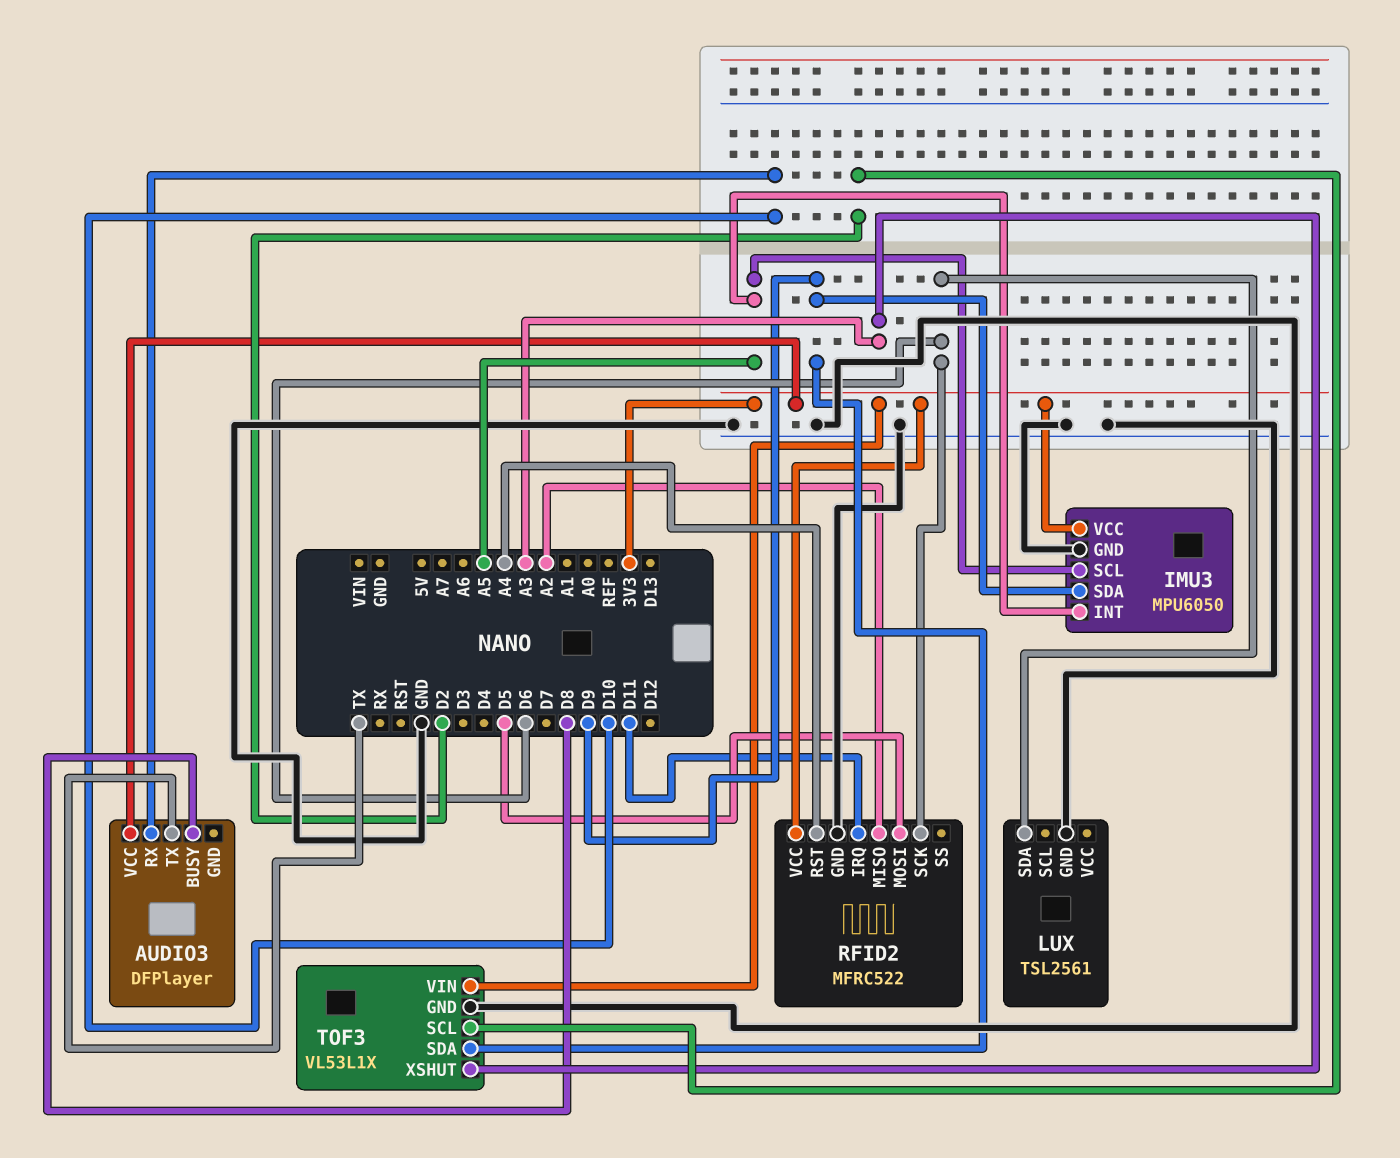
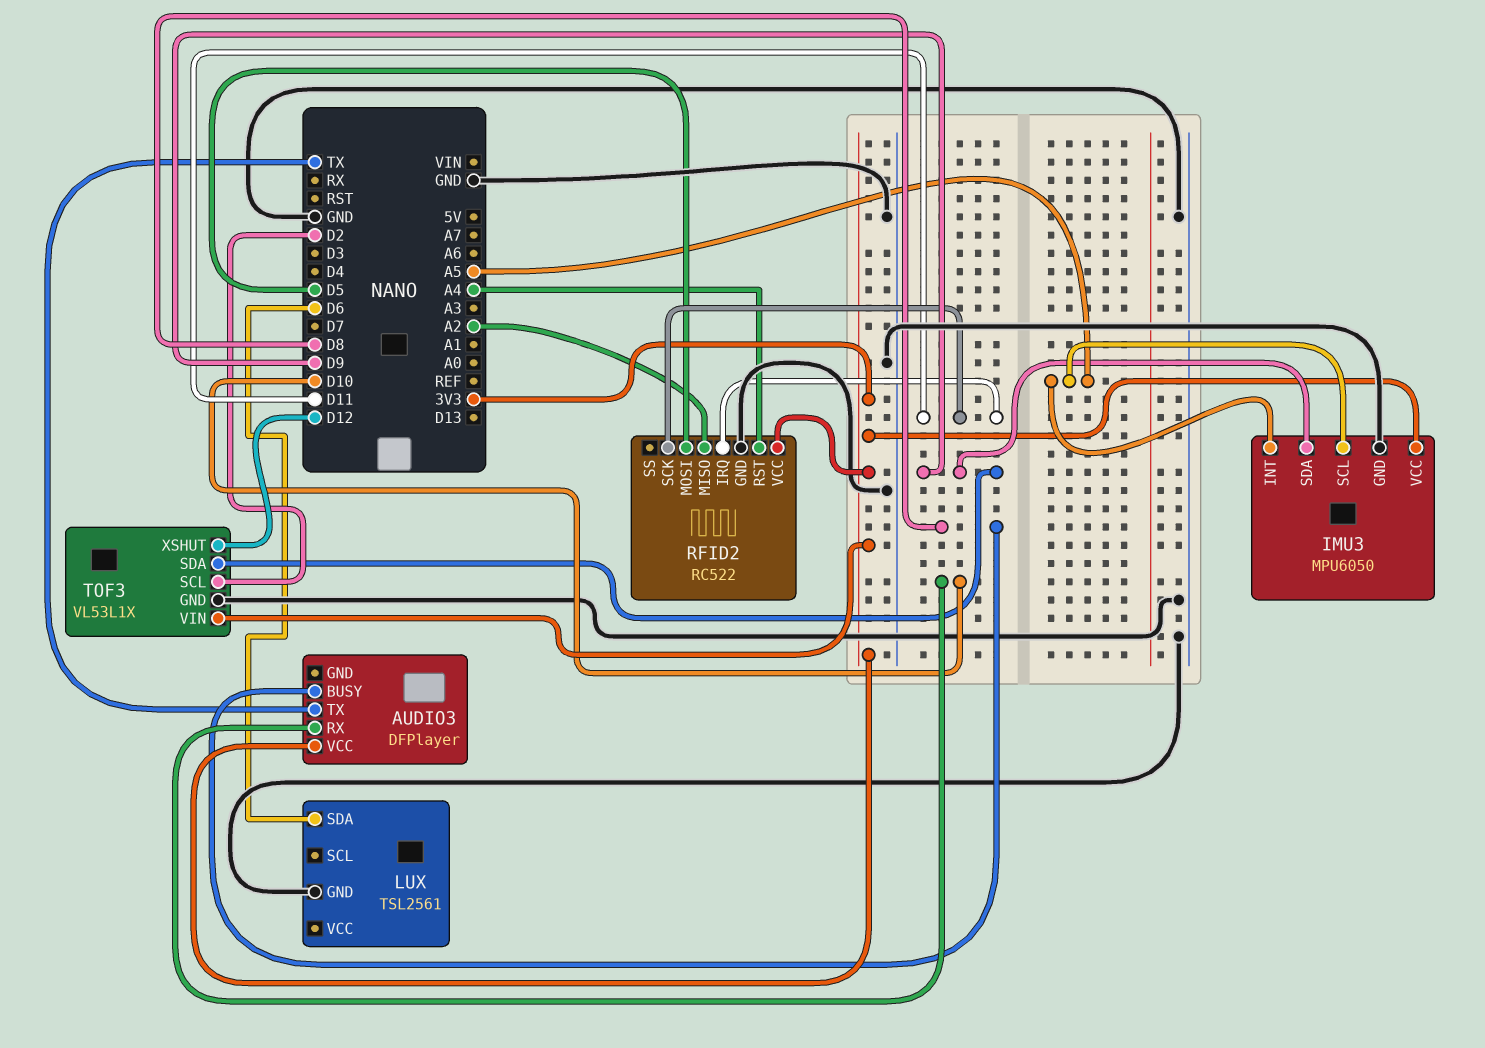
RFID2: MFRC522 -> RC522
RFID2 pin SCK: D6 -> D11
TOF3 pin XSHUT: A3 -> D12

